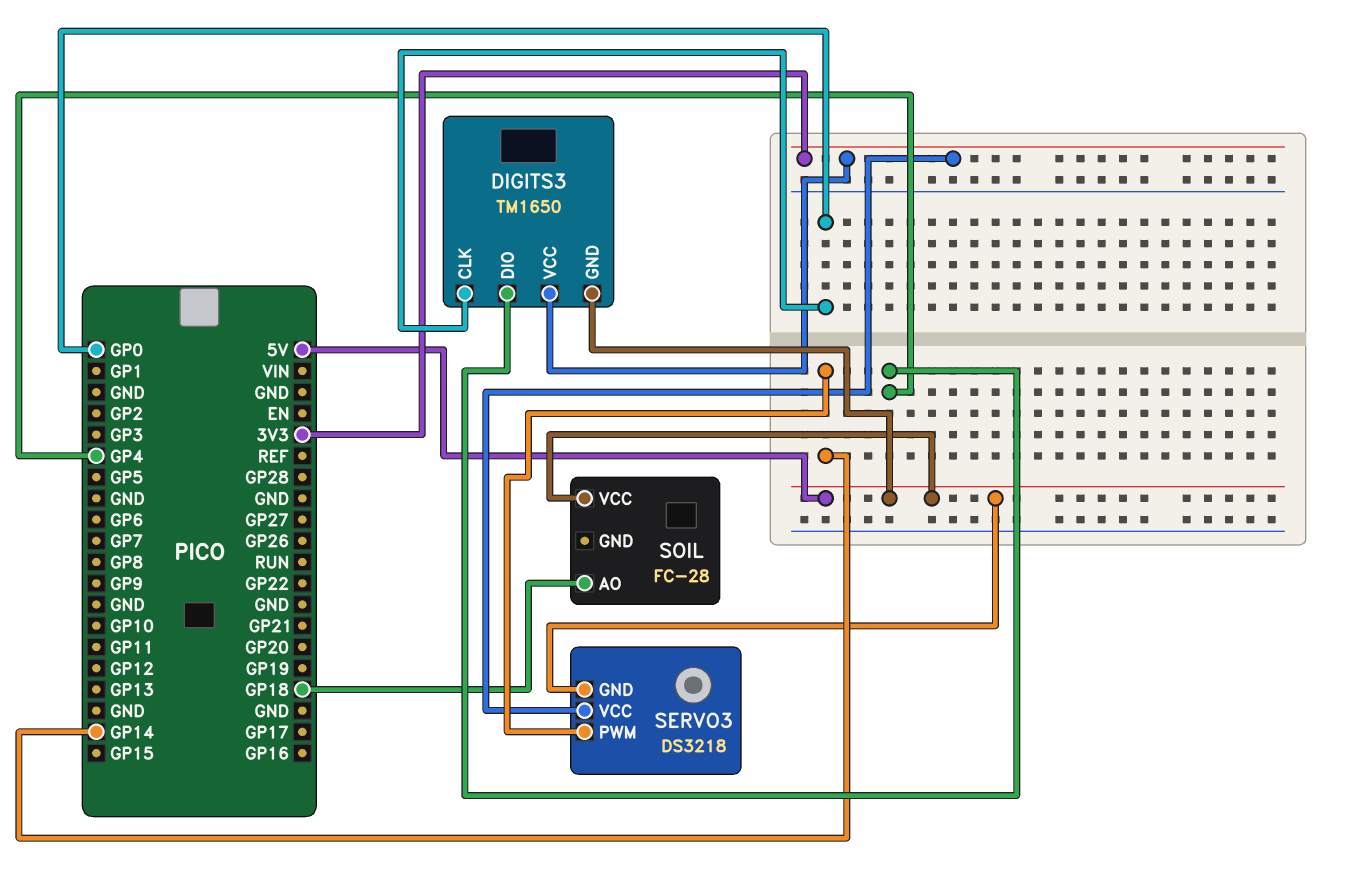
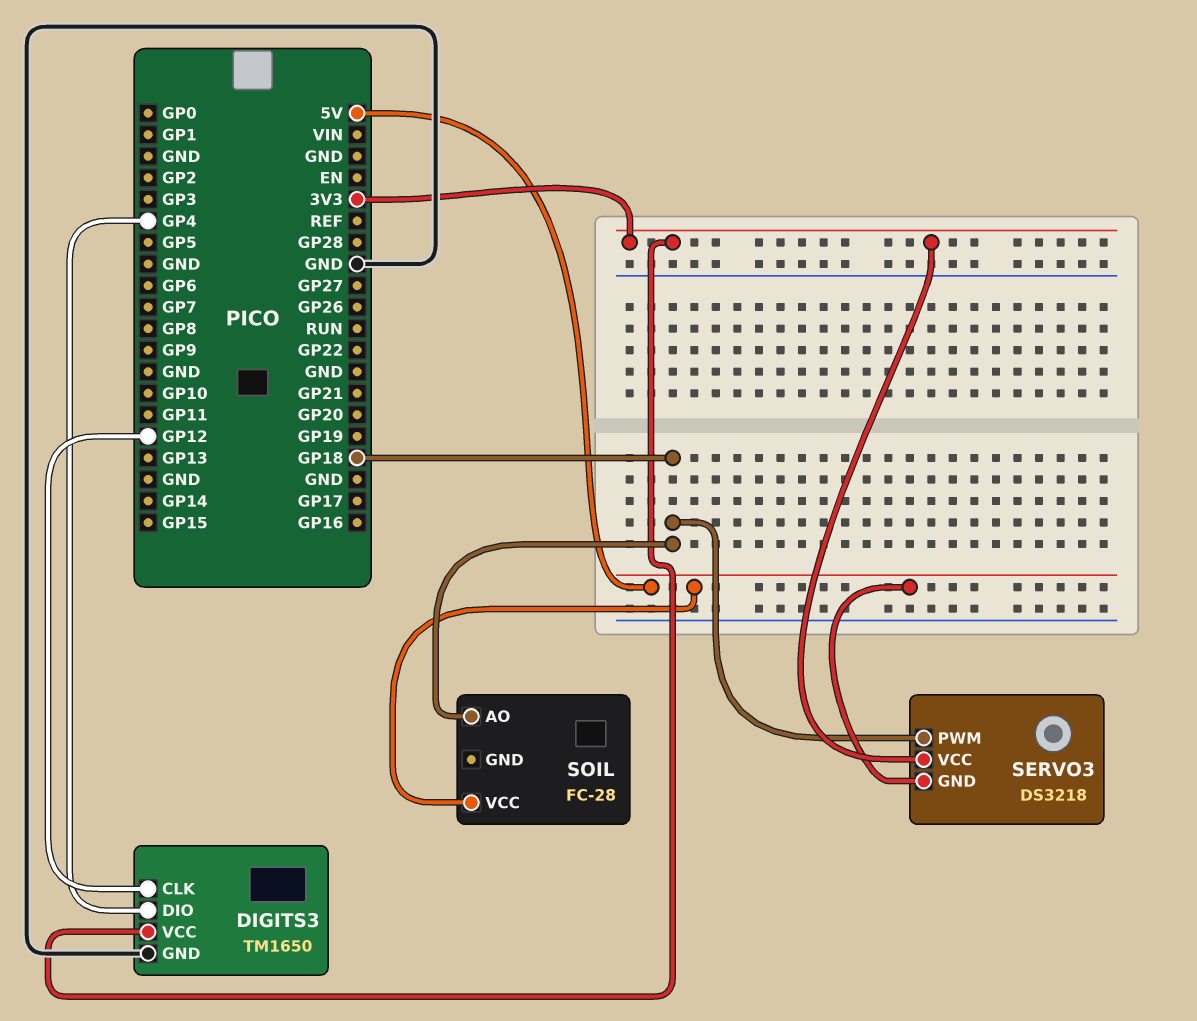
DIGITS3 pin CLK: GP0 -> GP12
DIGITS3 pin GND: 5V -> GND
SERVO3 pin PWM: GP14 -> GP18

